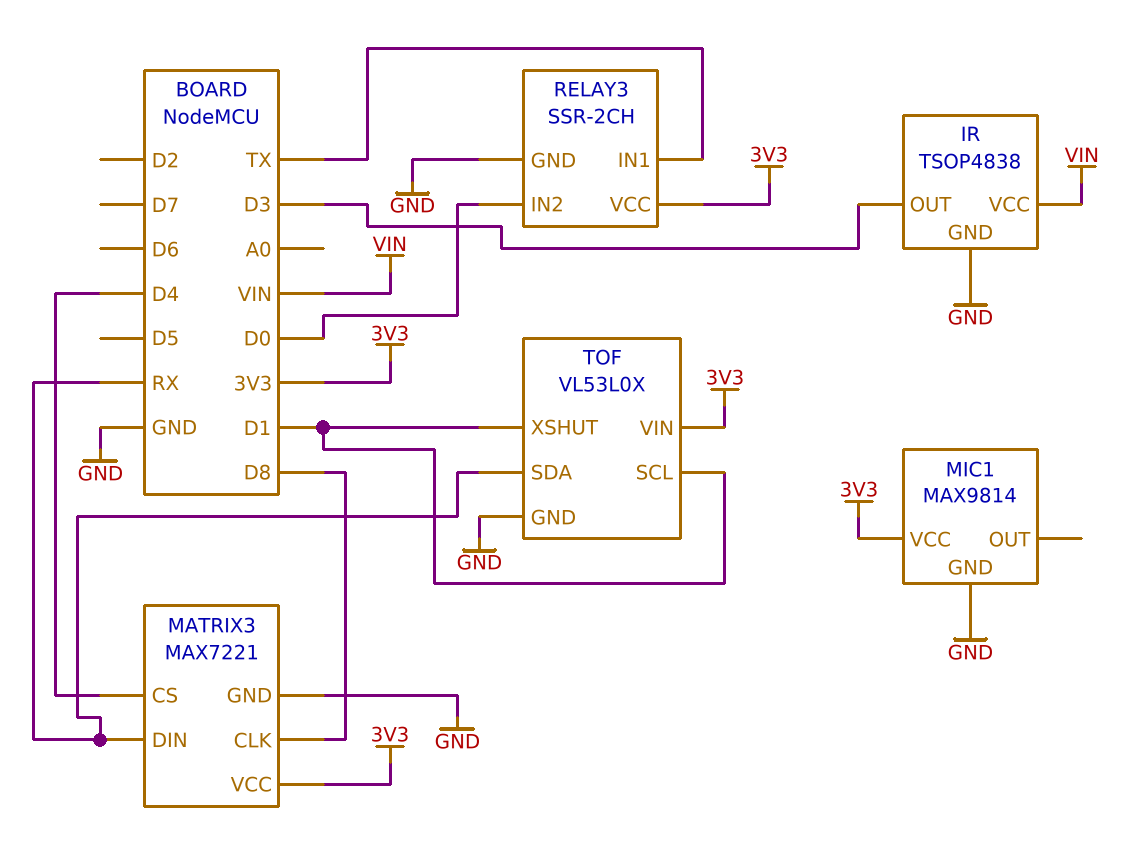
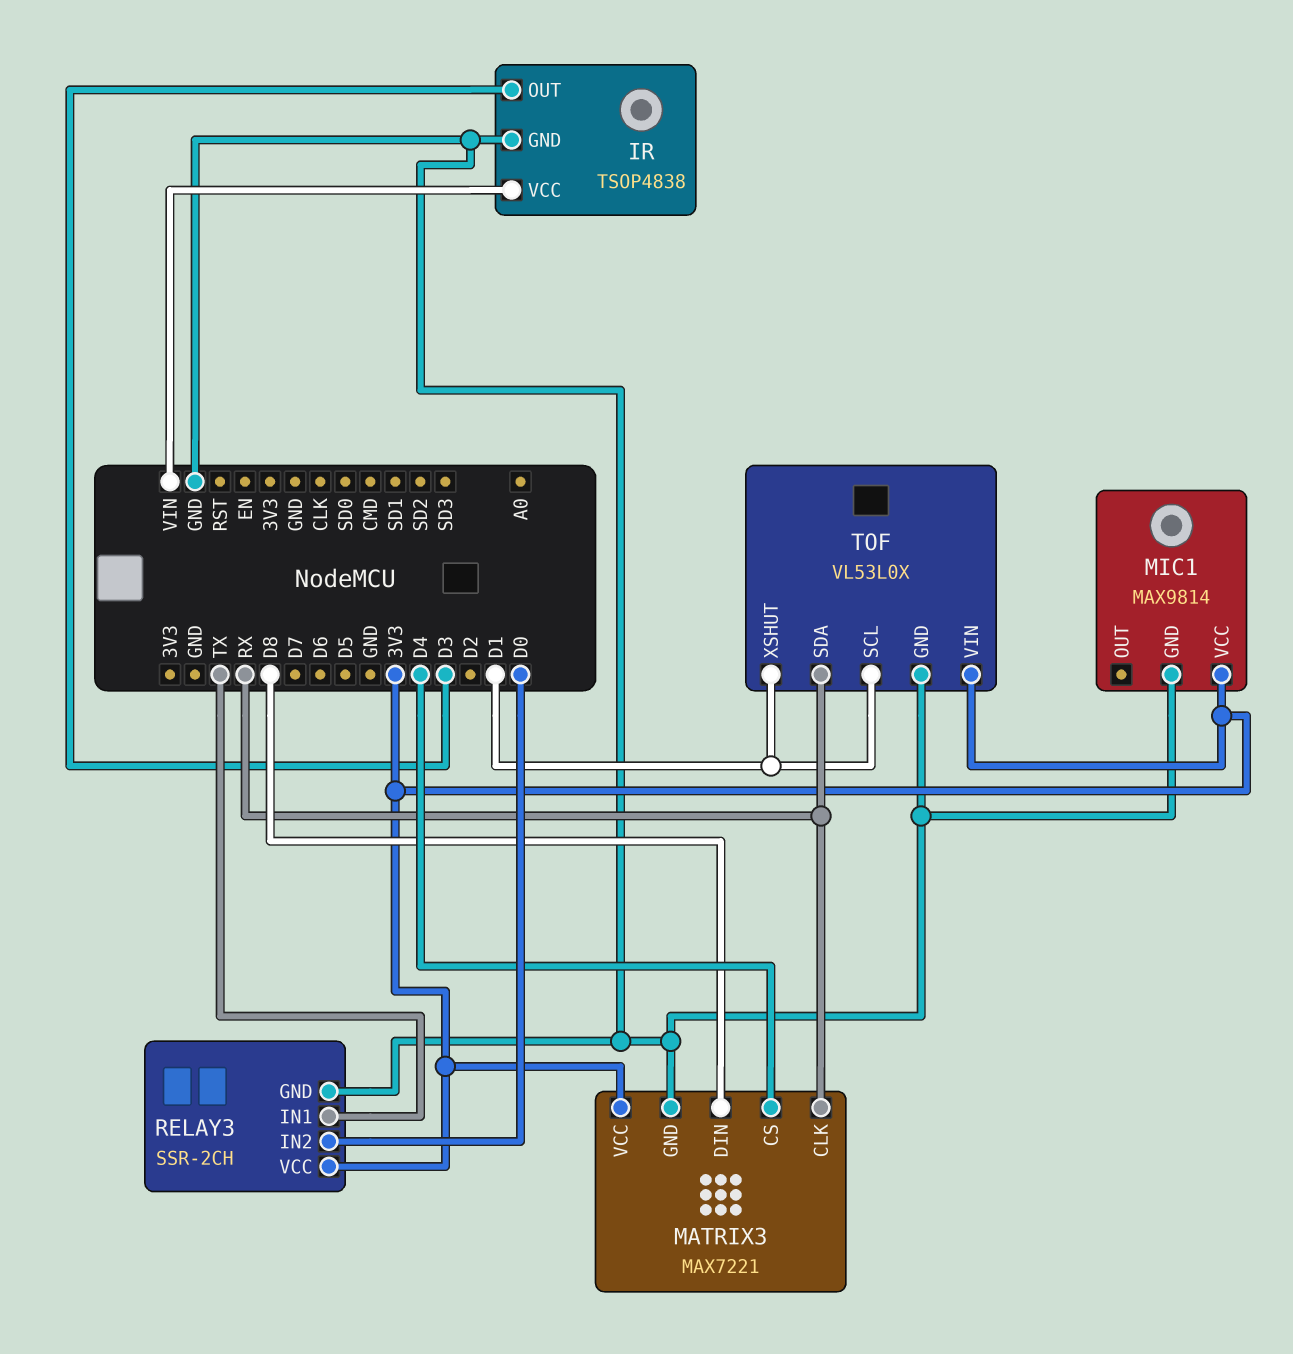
MATRIX3 pin CLK: D8 -> RX
MATRIX3 pin DIN: RX -> D8

